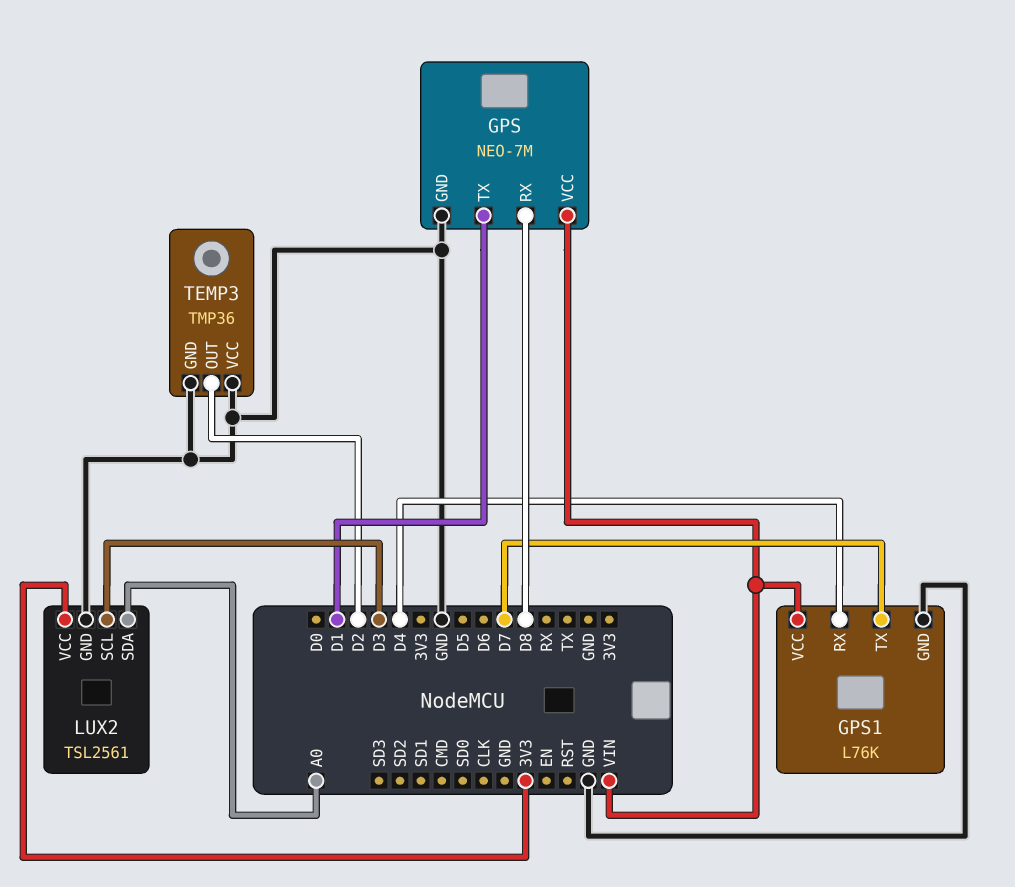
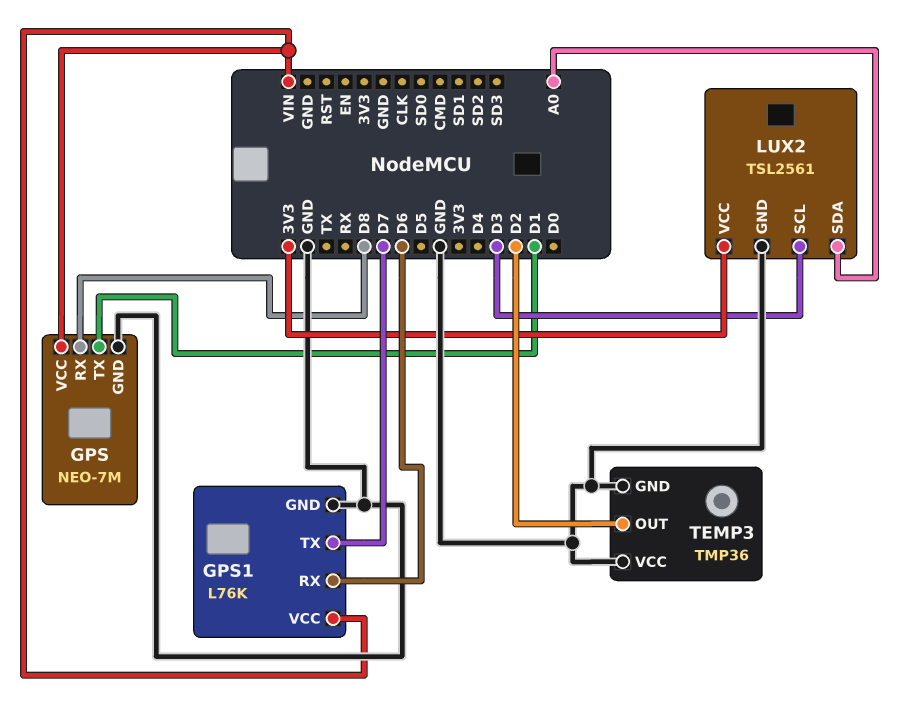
GPS1 pin RX: D4 -> D6

